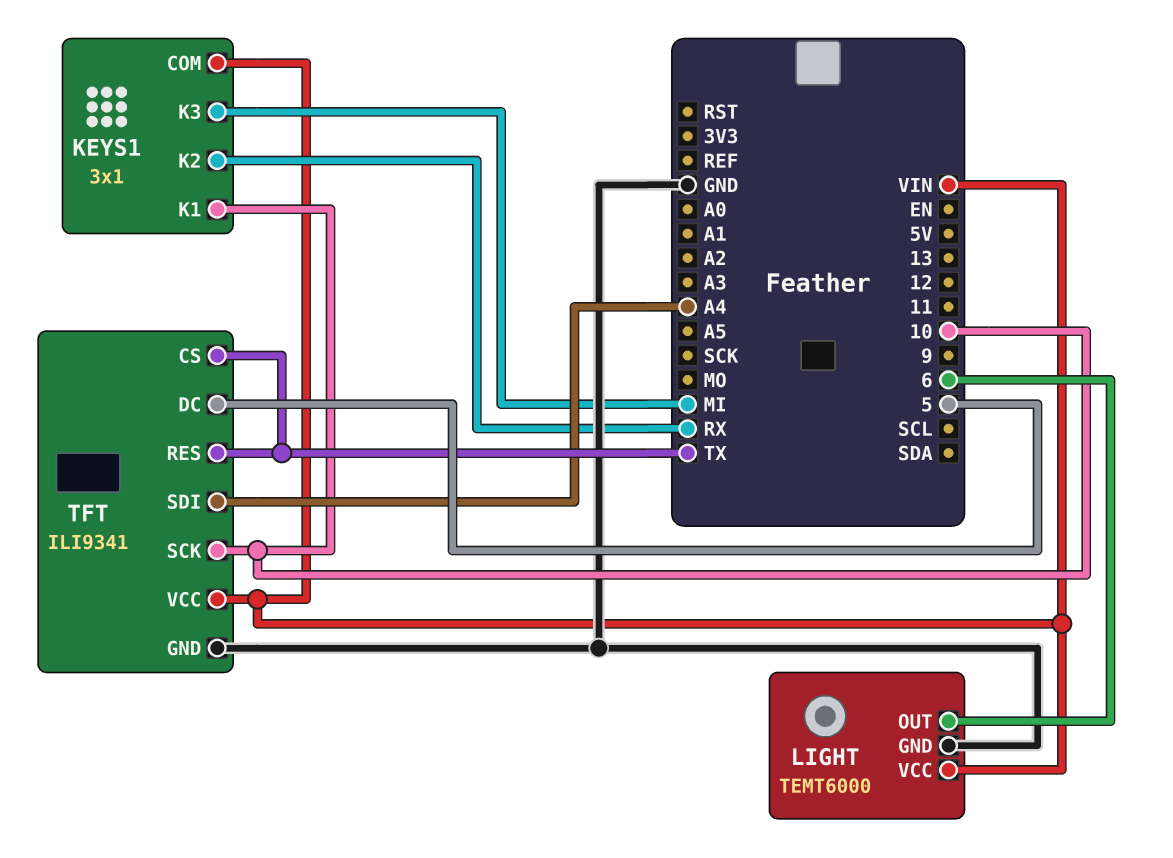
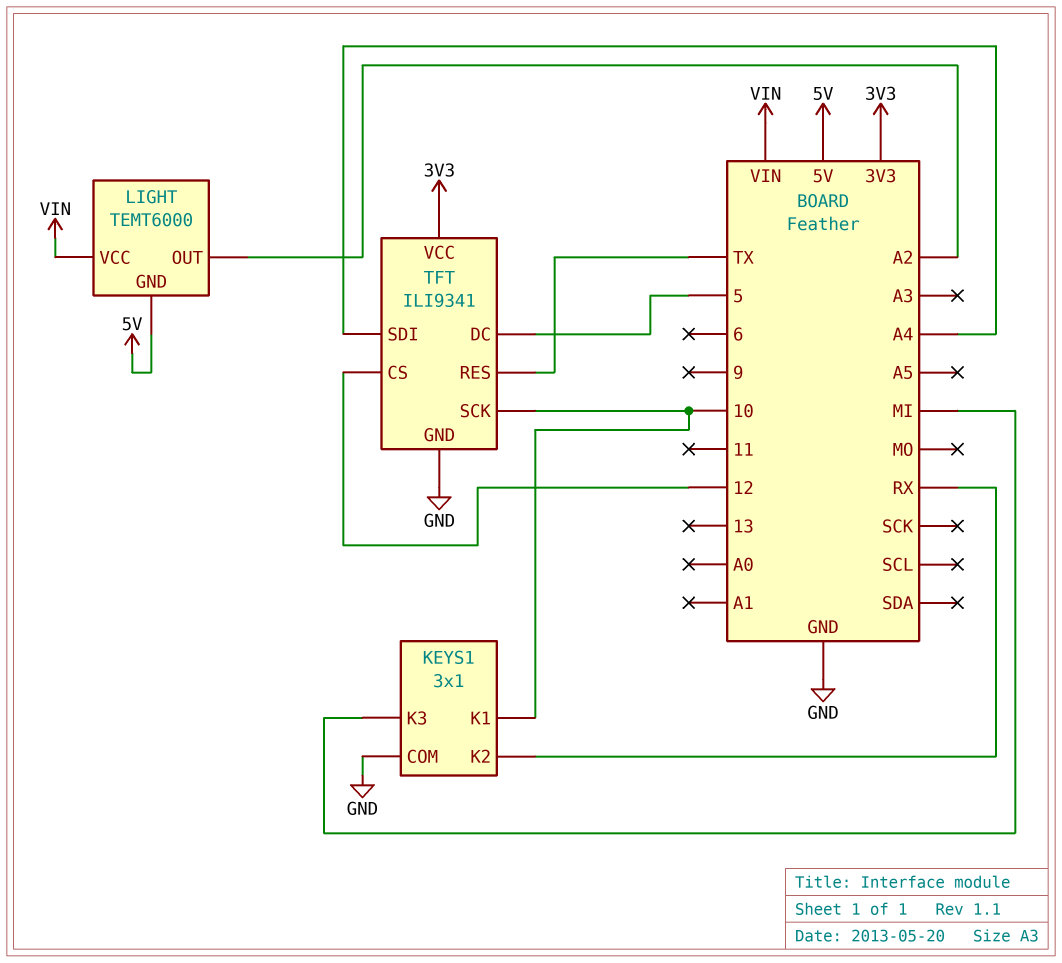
KEYS1 pin COM: VIN -> GND
LIGHT pin GND: GND -> 5V
LIGHT pin OUT: 6 -> A2
TFT pin CS: TX -> 12
TFT pin VCC: VIN -> 3V3

